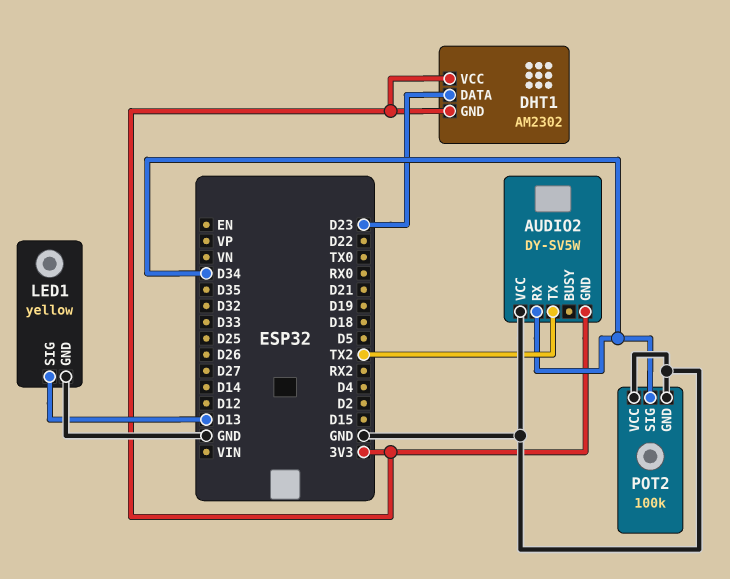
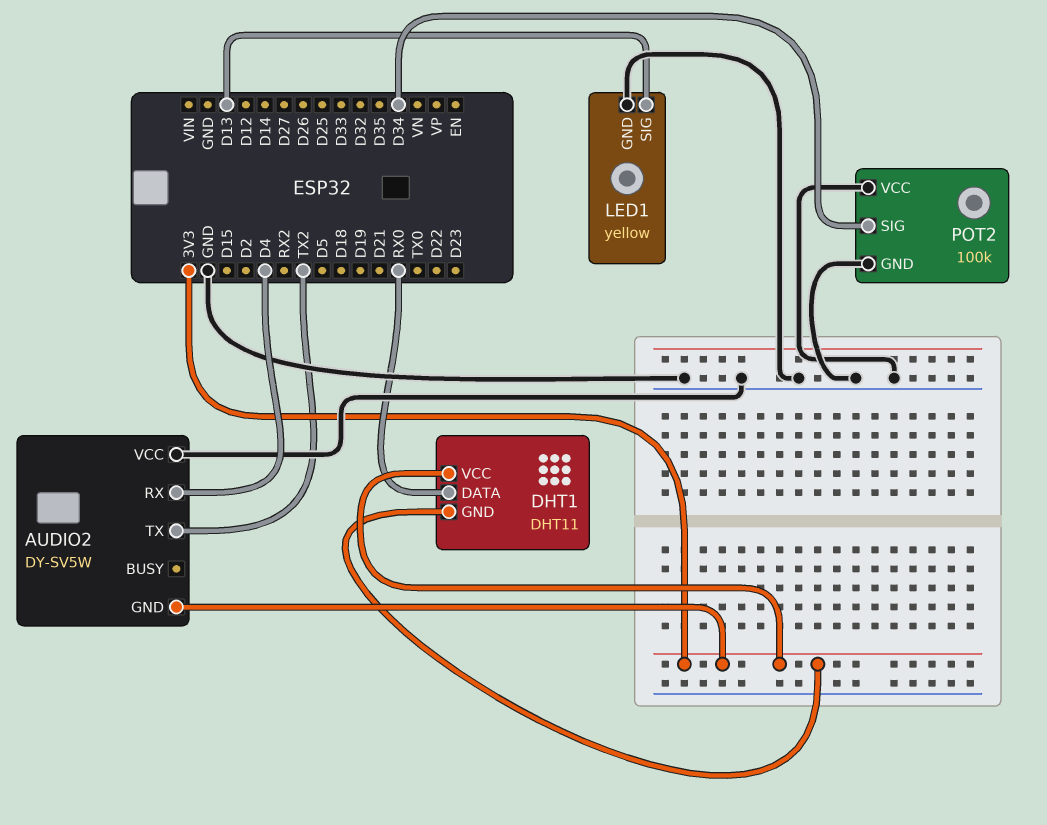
AUDIO2 pin RX: D34 -> D4
DHT1: AM2302 -> DHT11
DHT1 pin DATA: D23 -> RX0

